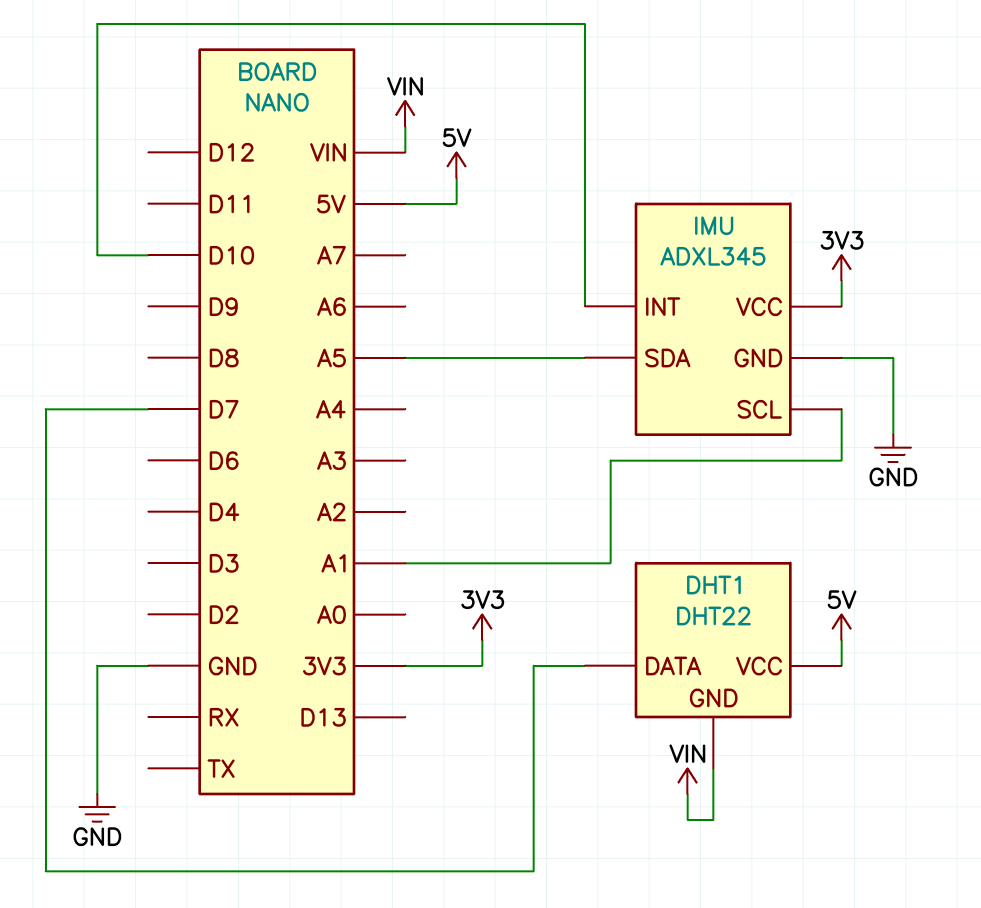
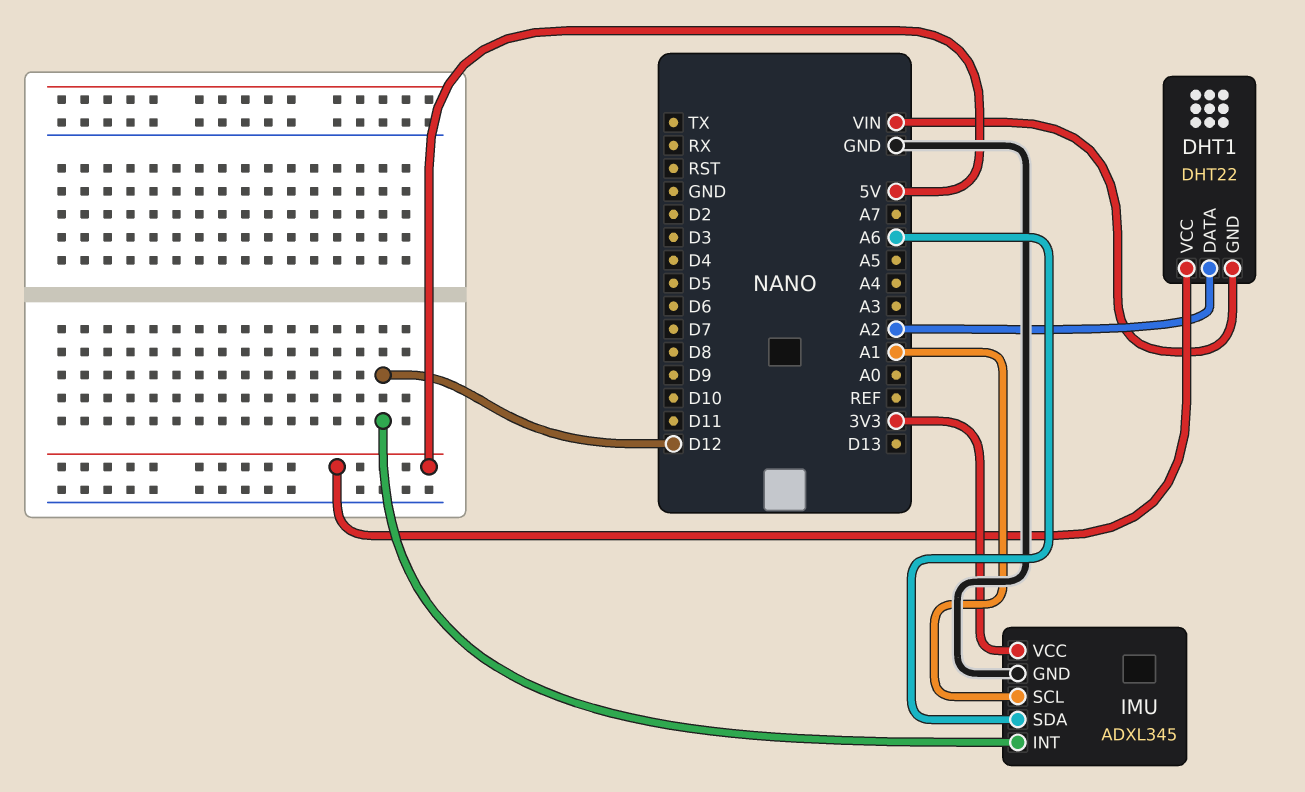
DHT1 pin DATA: D7 -> A2
IMU pin INT: D10 -> D12
IMU pin SDA: A5 -> A6

